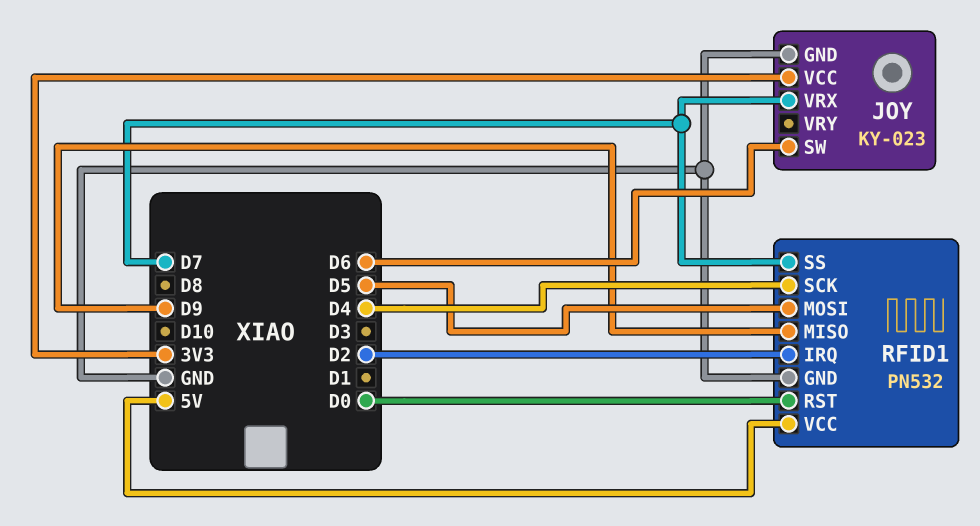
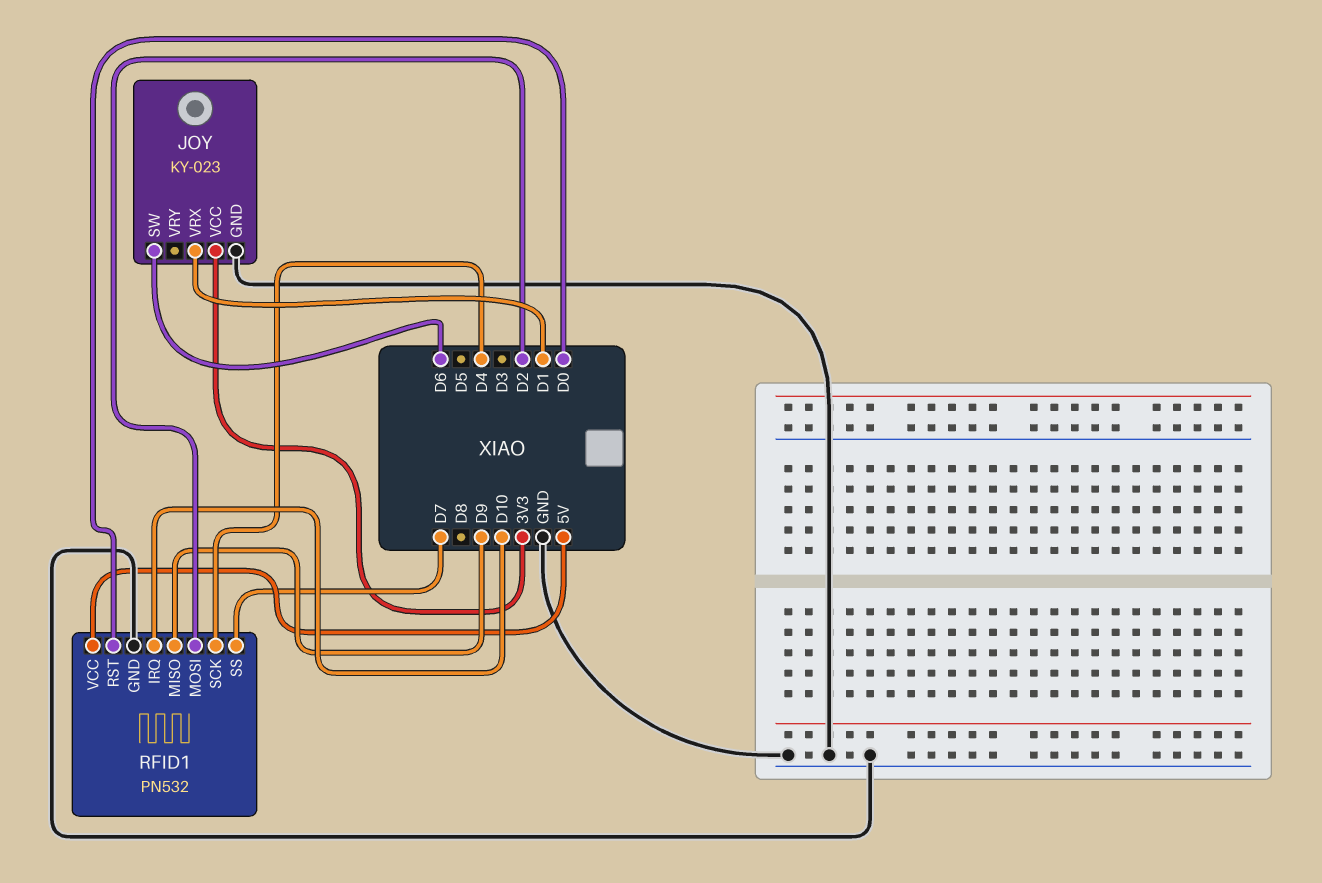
JOY pin VRX: D7 -> D1
RFID1 pin IRQ: D2 -> D10
RFID1 pin MOSI: D5 -> D2

